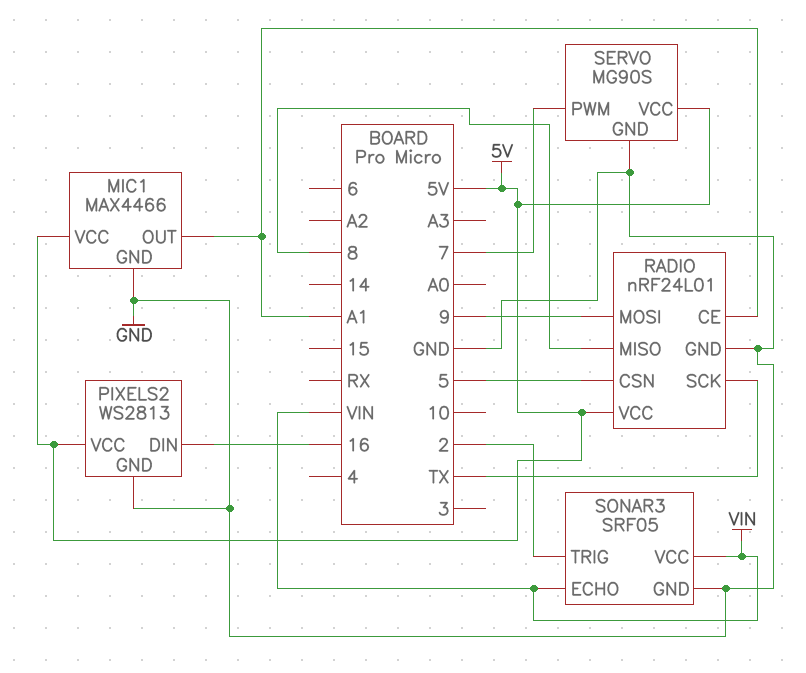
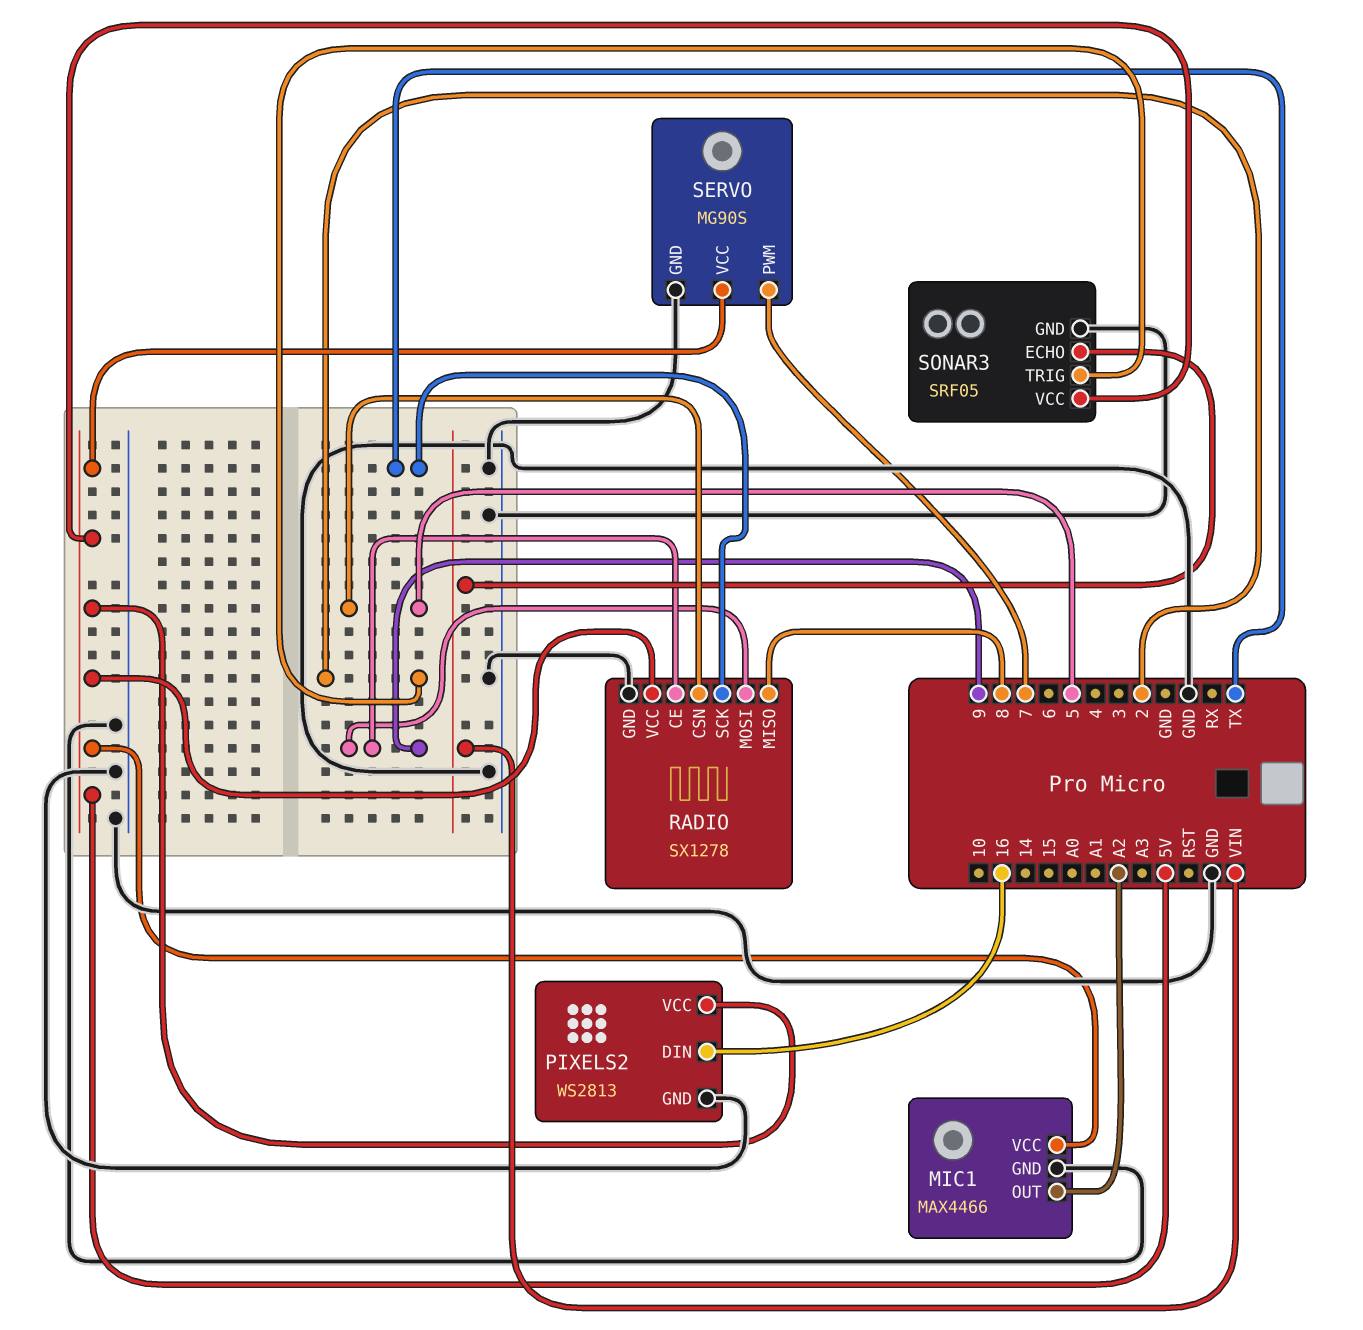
MIC1 pin OUT: A1 -> A2
RADIO: nRF24L01 -> SX1278
RADIO pin CE: A1 -> 9
SONAR3 pin VCC: VIN -> 5V

